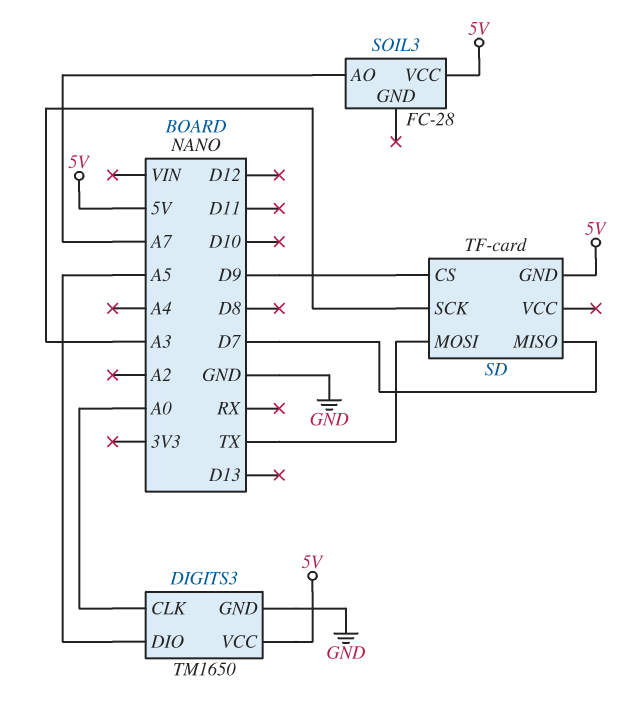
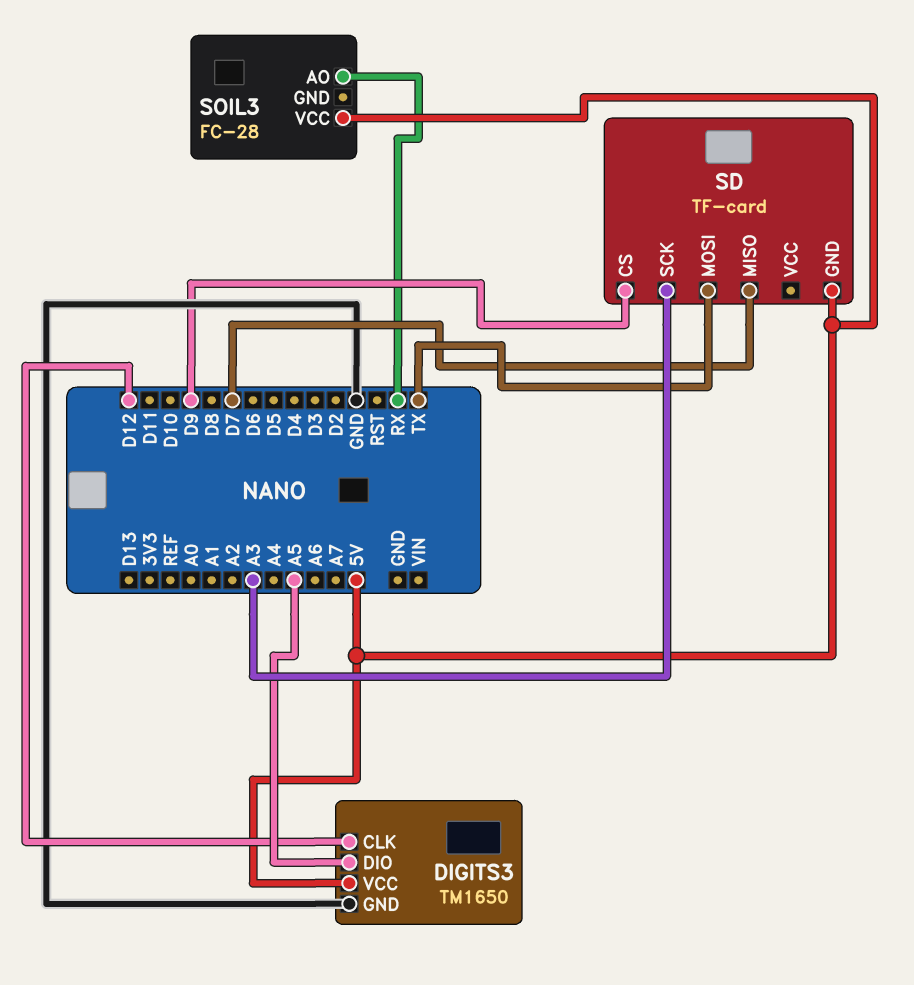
DIGITS3 pin CLK: A0 -> D12
SOIL3 pin AO: A7 -> RX

